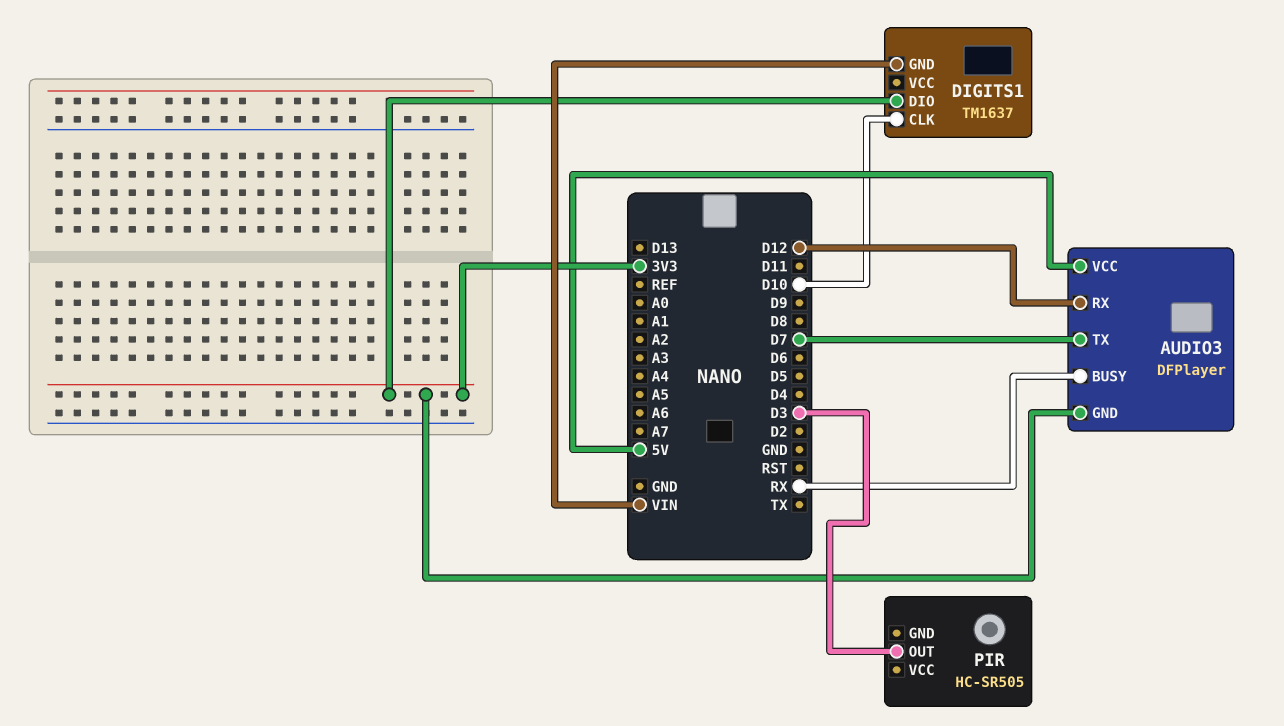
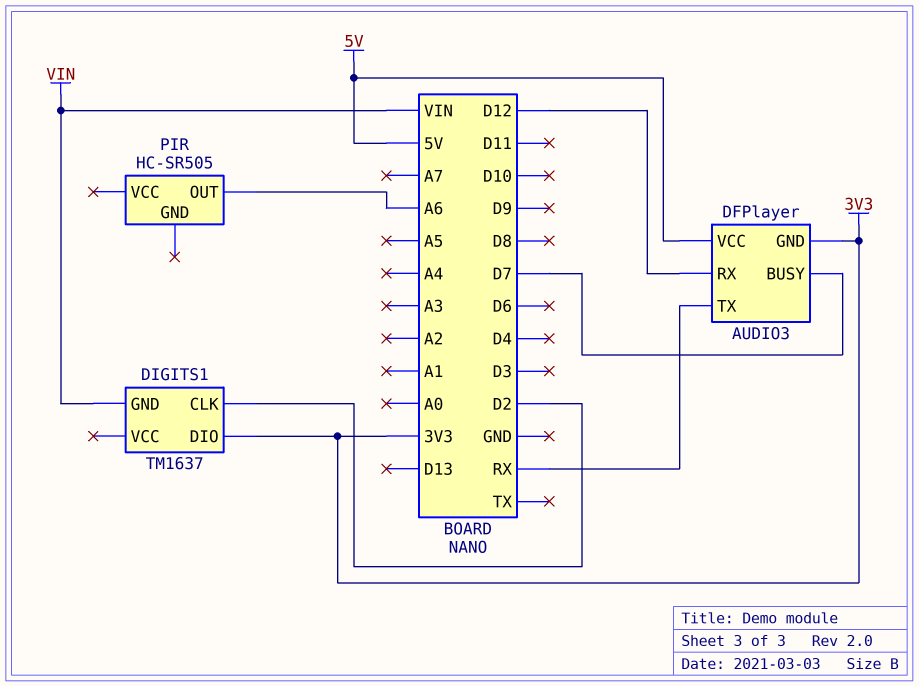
AUDIO3 pin BUSY: RX -> D7
AUDIO3 pin TX: D7 -> RX
DIGITS1 pin CLK: D10 -> D2
PIR pin OUT: D3 -> A6

